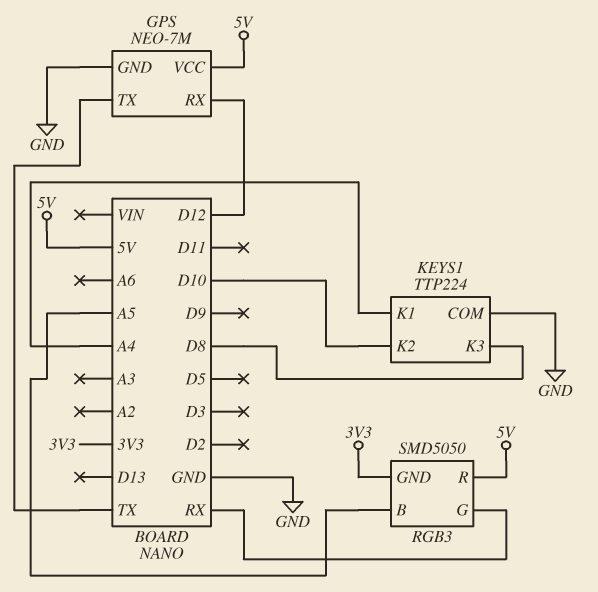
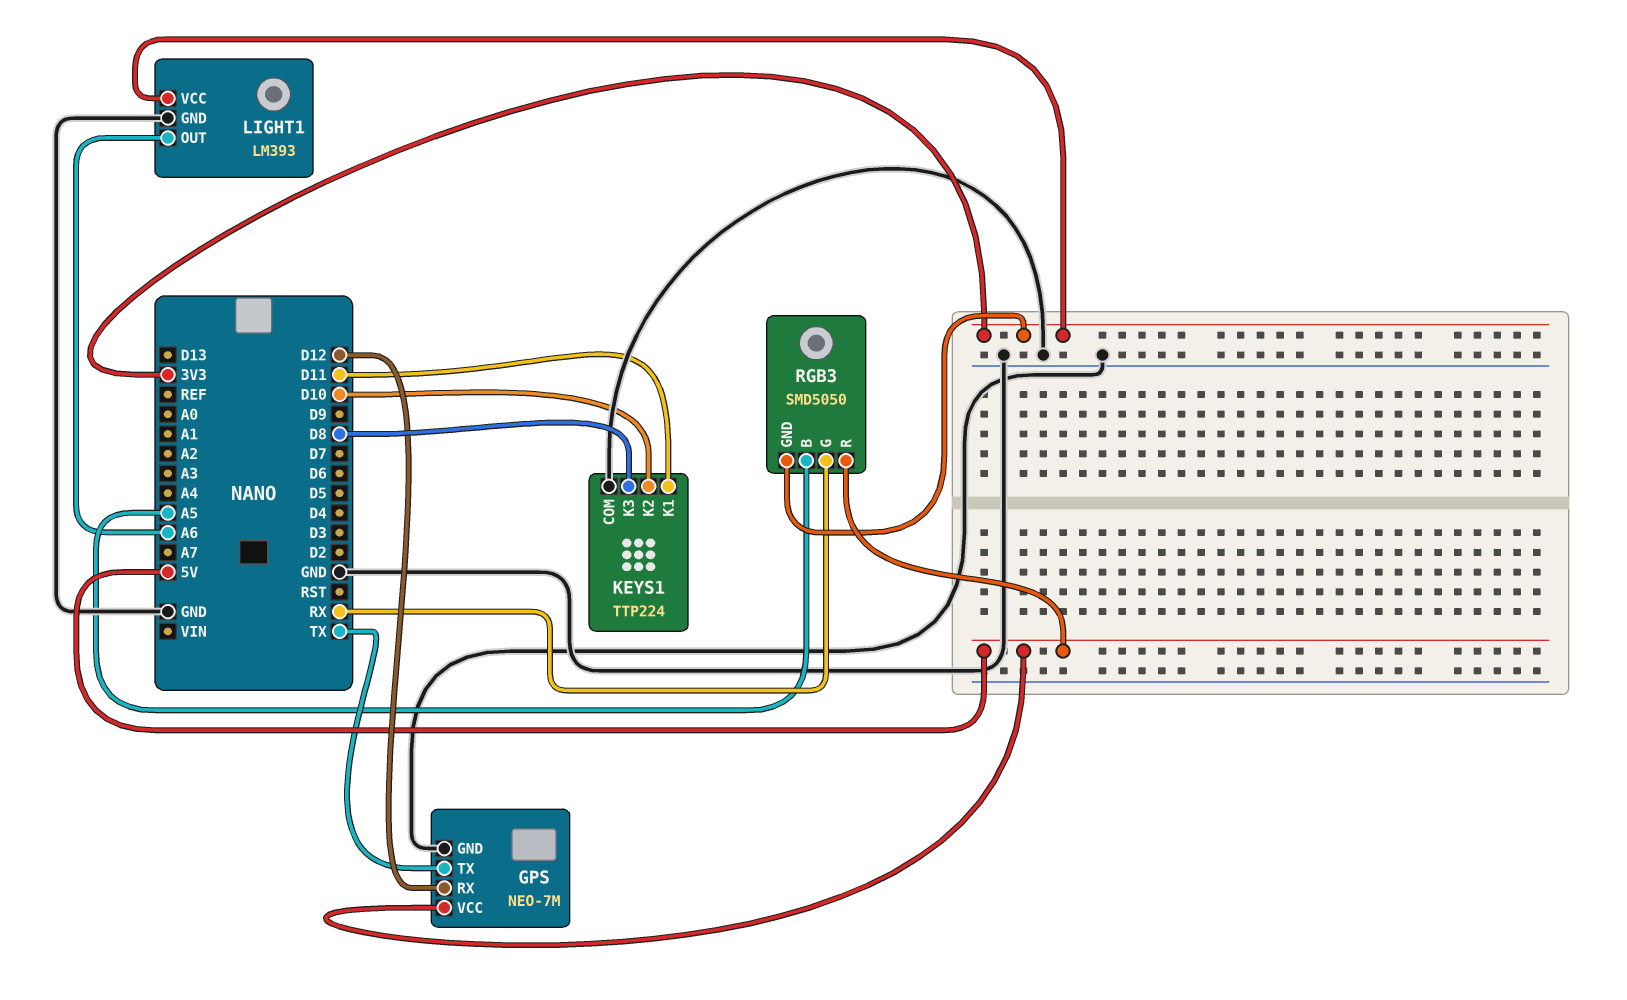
KEYS1 pin K1: A4 -> D11
LIGHT1: none -> LM393
LIGHT1 pin GND: none -> GND
LIGHT1 pin OUT: none -> A6
LIGHT1 pin VCC: none -> 3V3

